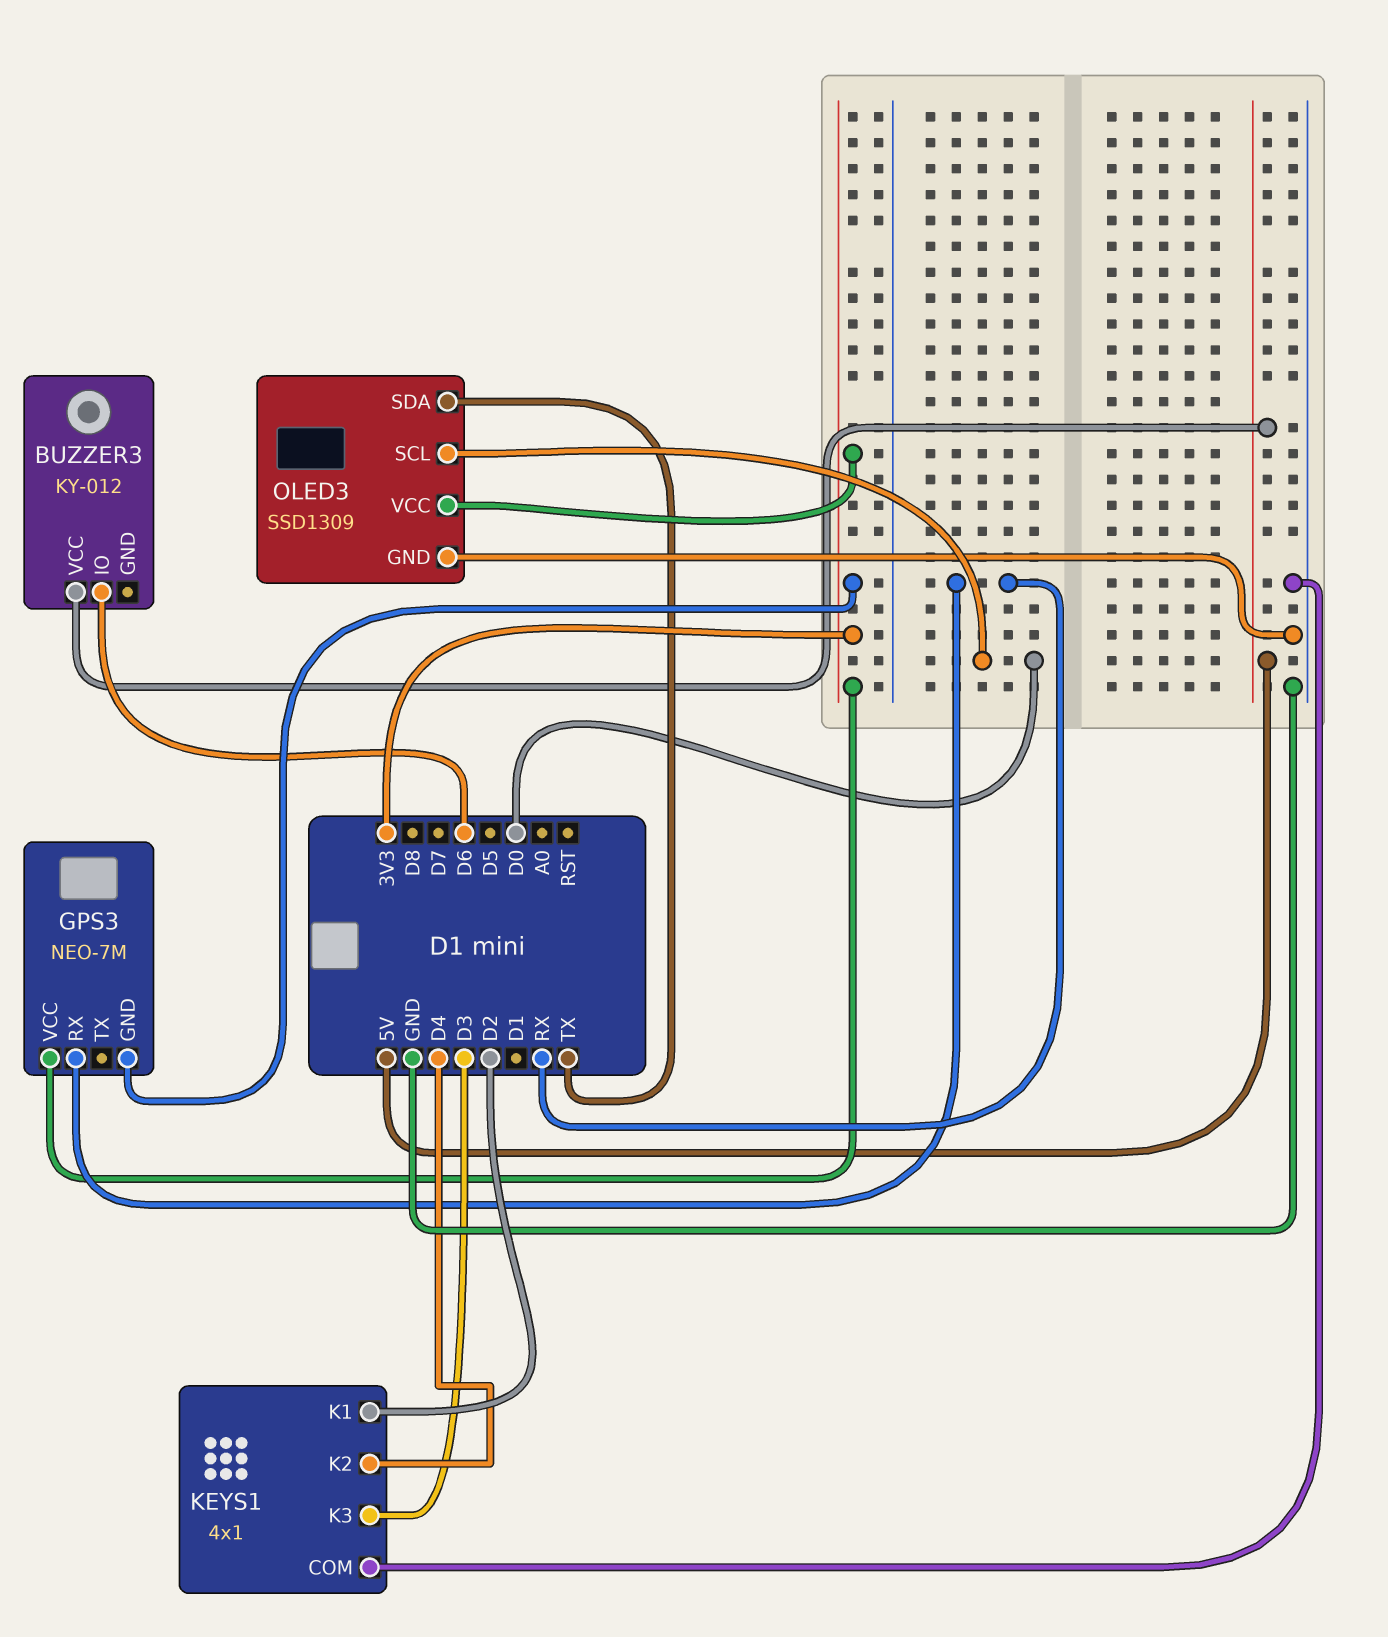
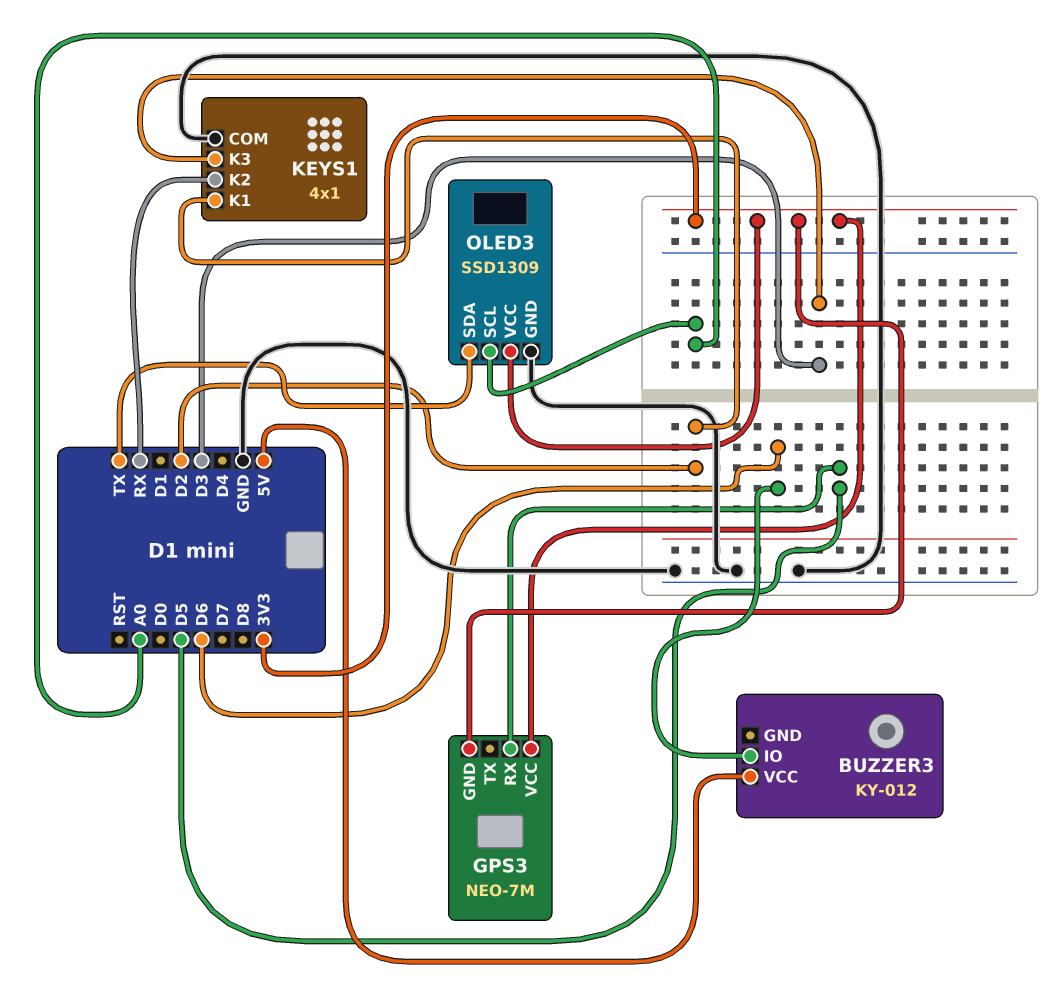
GPS3 pin RX: RX -> D5
KEYS1 pin K2: D4 -> RX
OLED3 pin SCL: D0 -> A0

